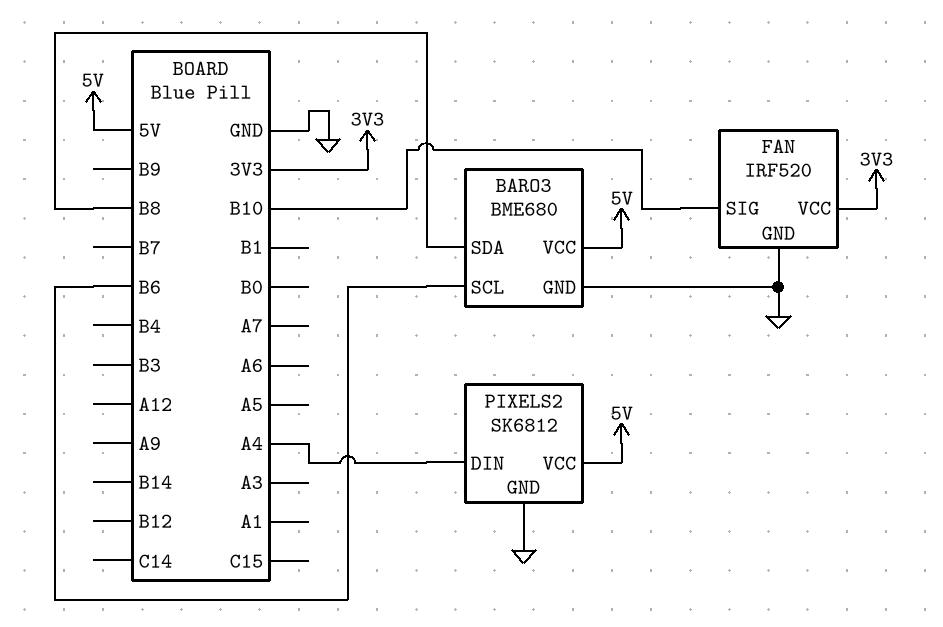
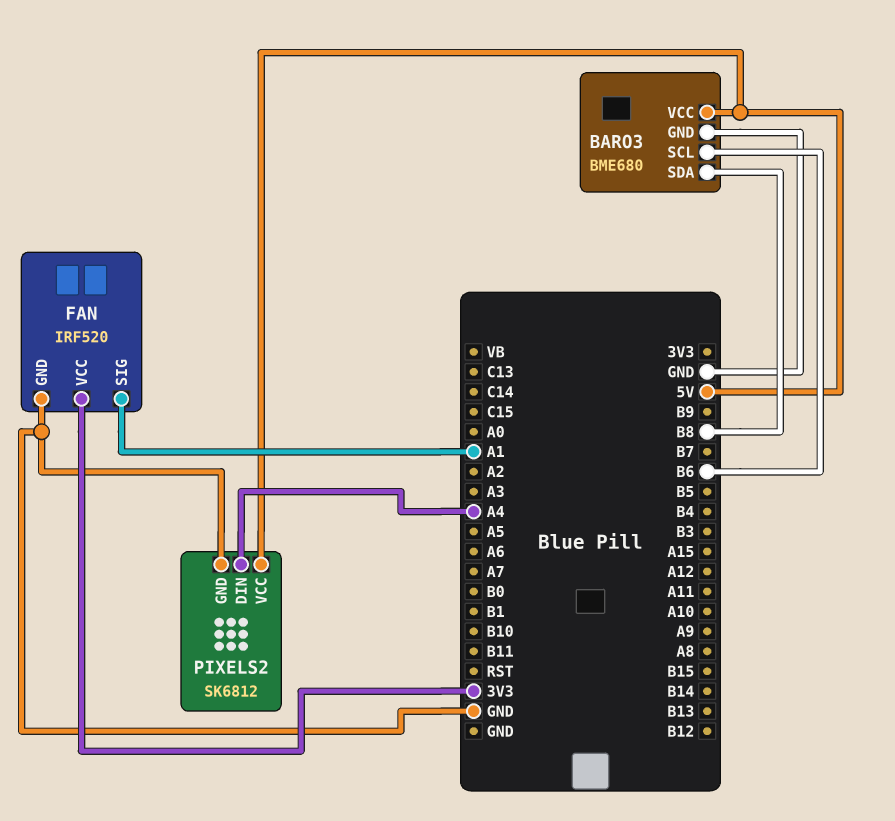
FAN pin SIG: B10 -> A1

